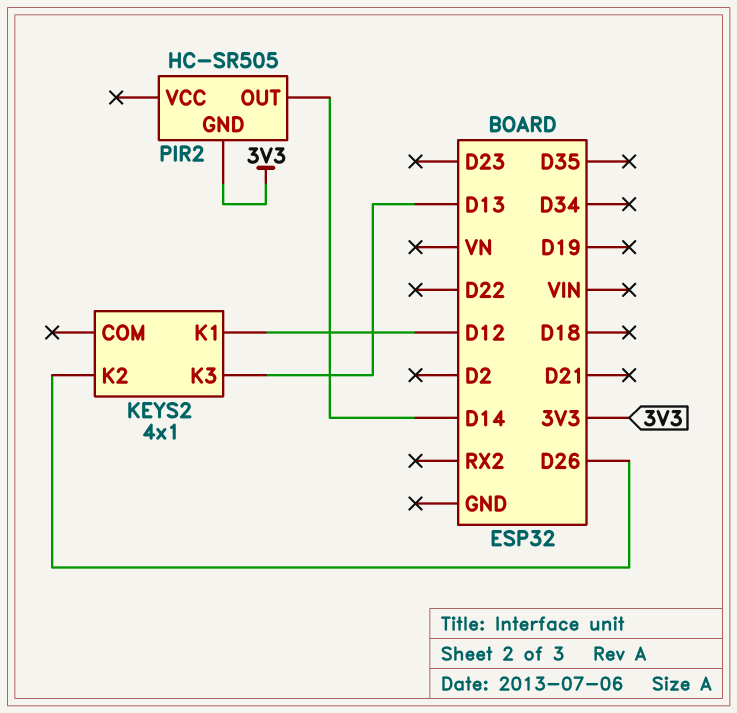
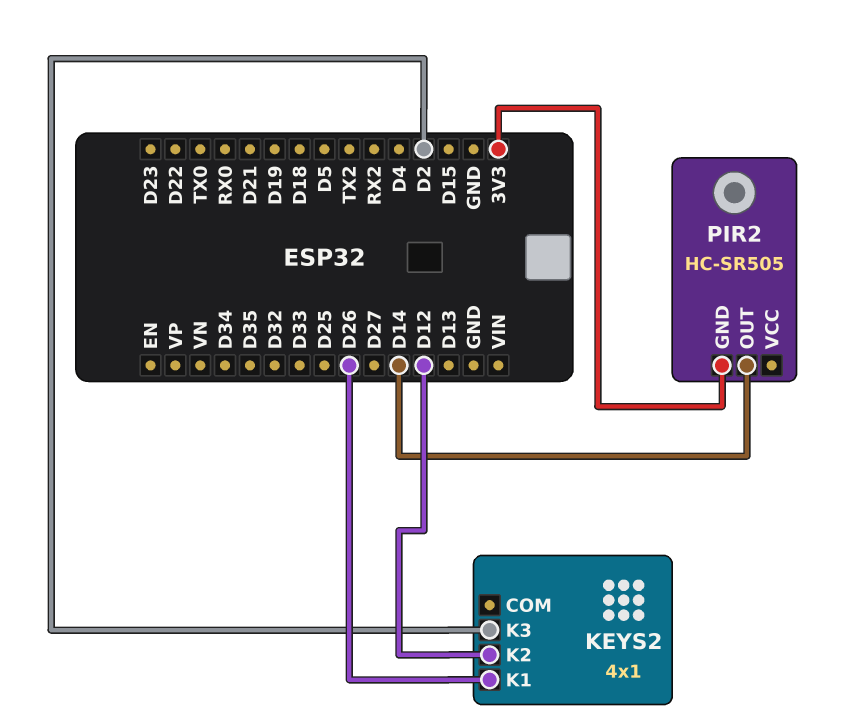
KEYS2 pin K1: D12 -> D26
KEYS2 pin K2: D26 -> D12
KEYS2 pin K3: D13 -> D2

